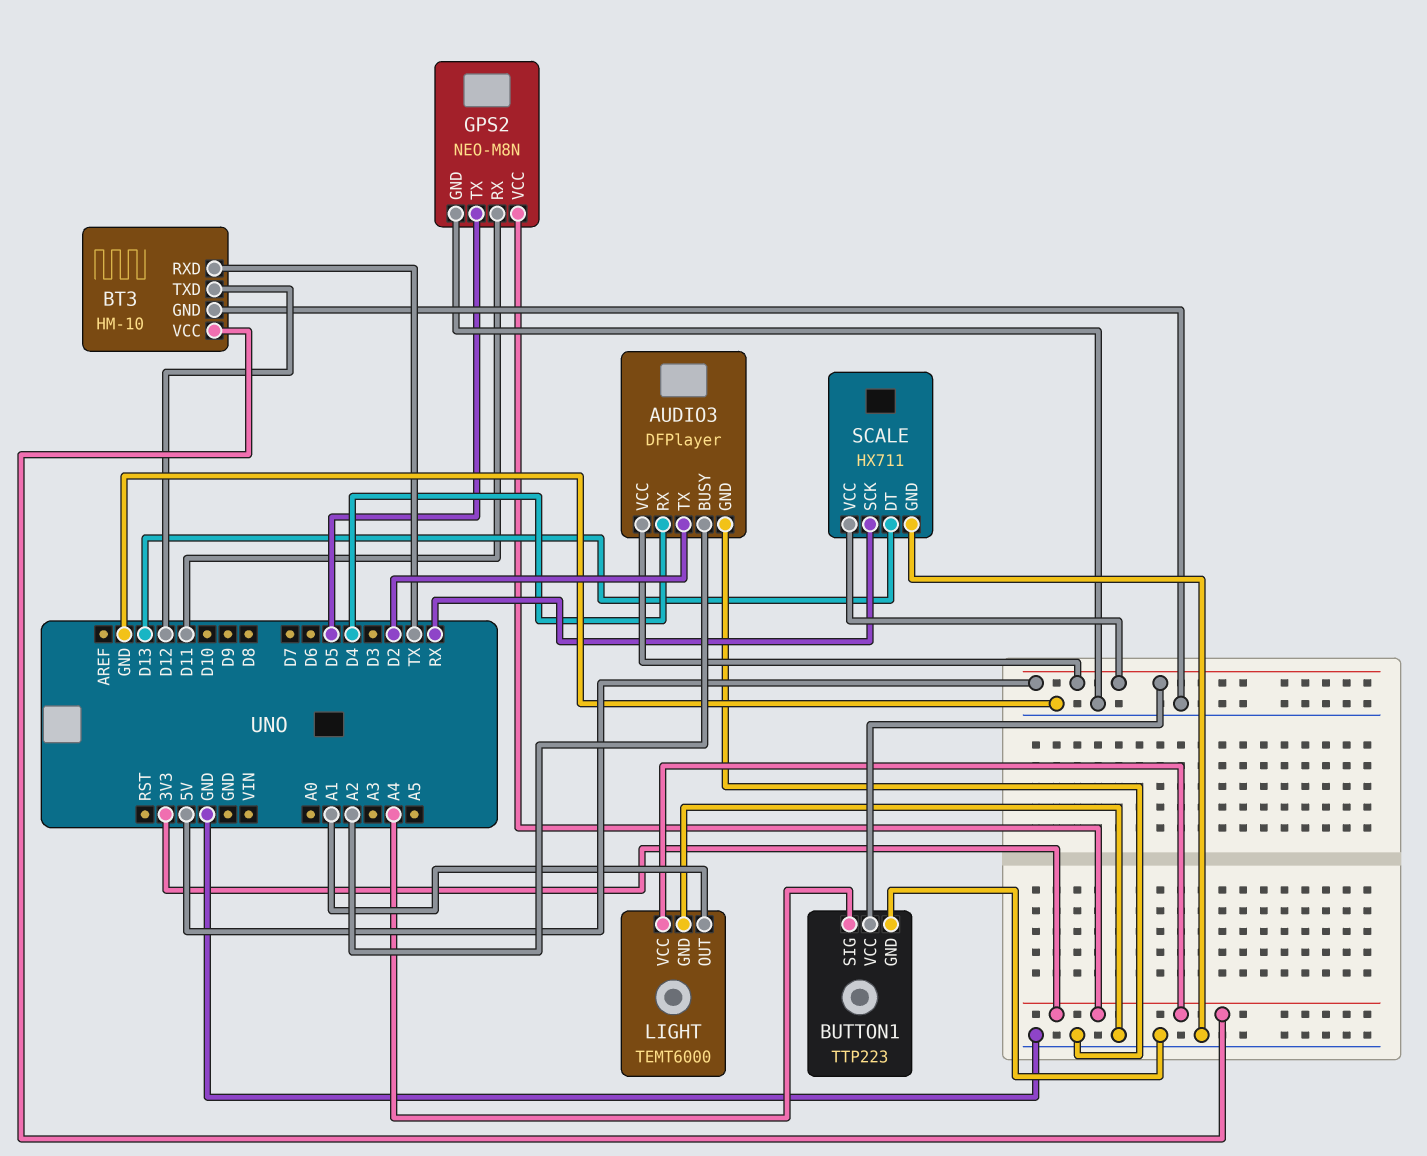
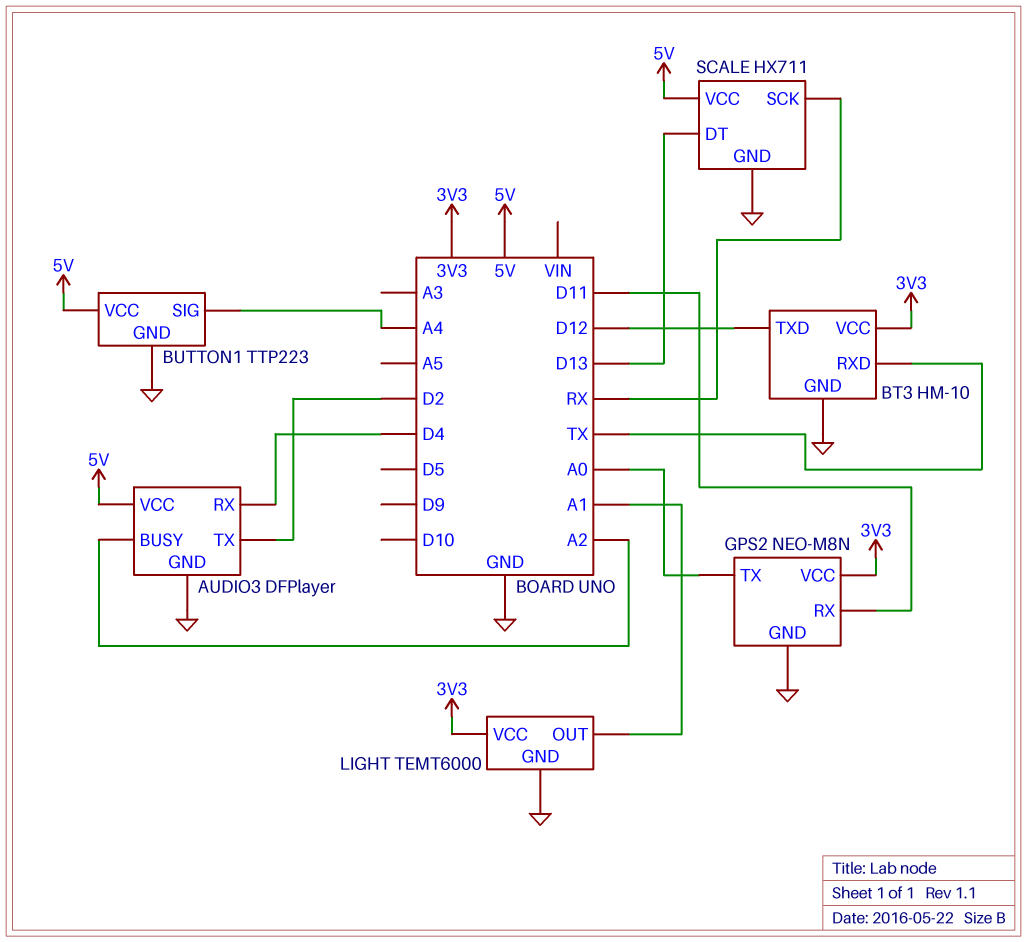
GPS2 pin TX: D5 -> A0

